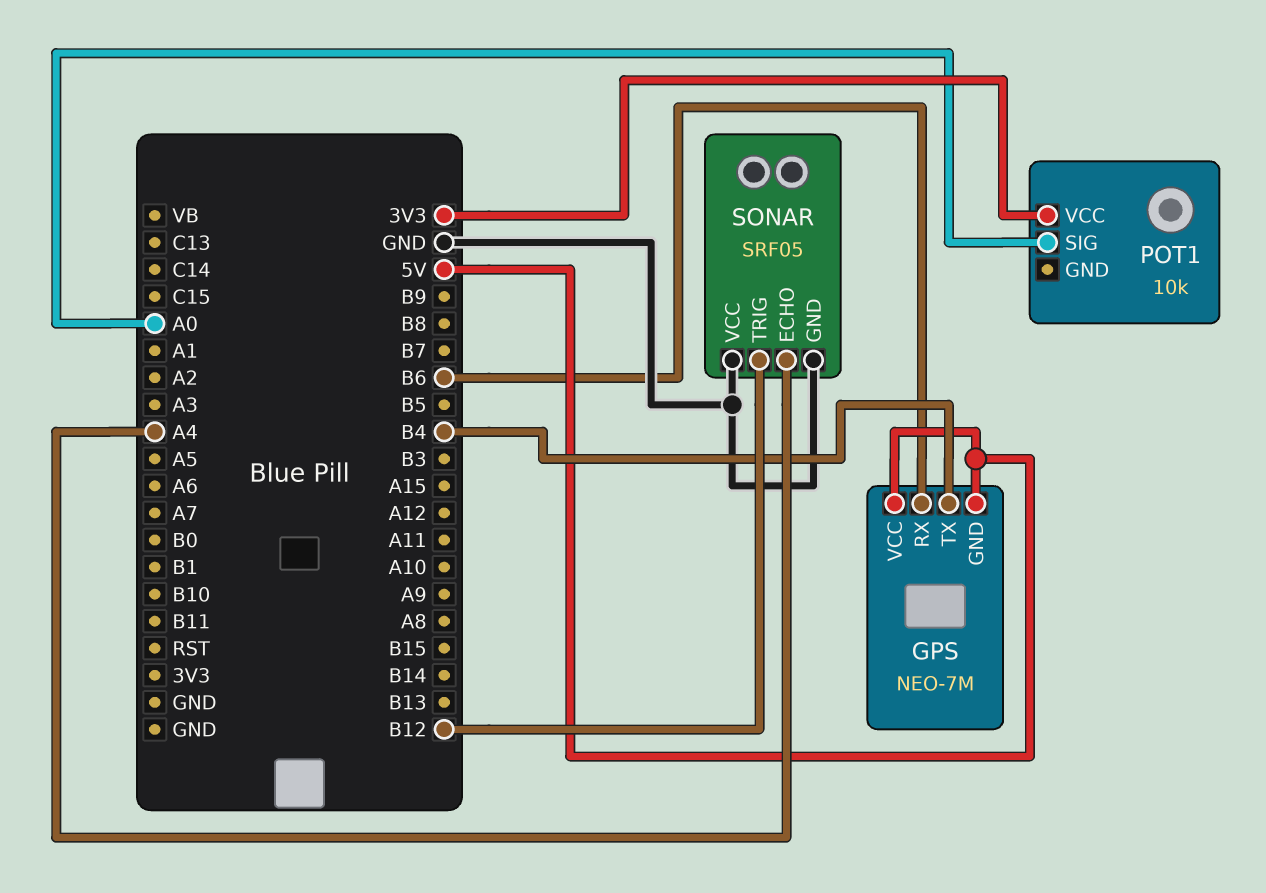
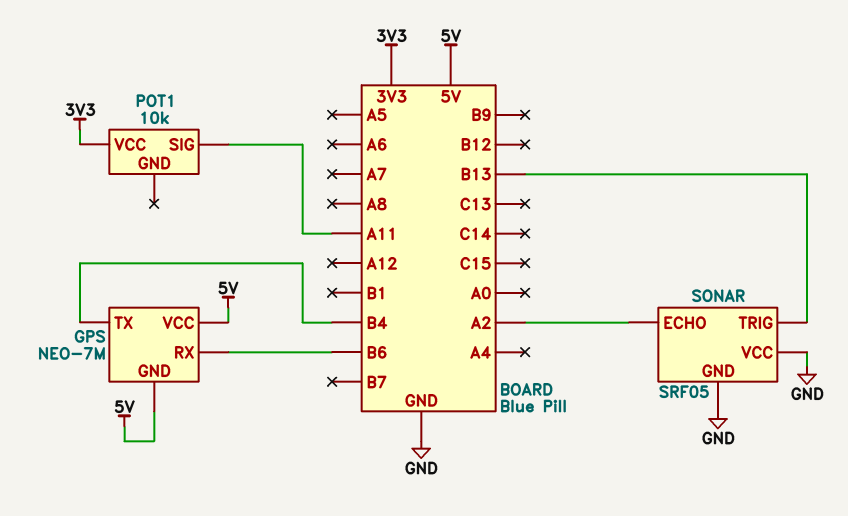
POT1 pin SIG: A0 -> A11
SONAR pin ECHO: A4 -> A2
SONAR pin TRIG: B12 -> B13

